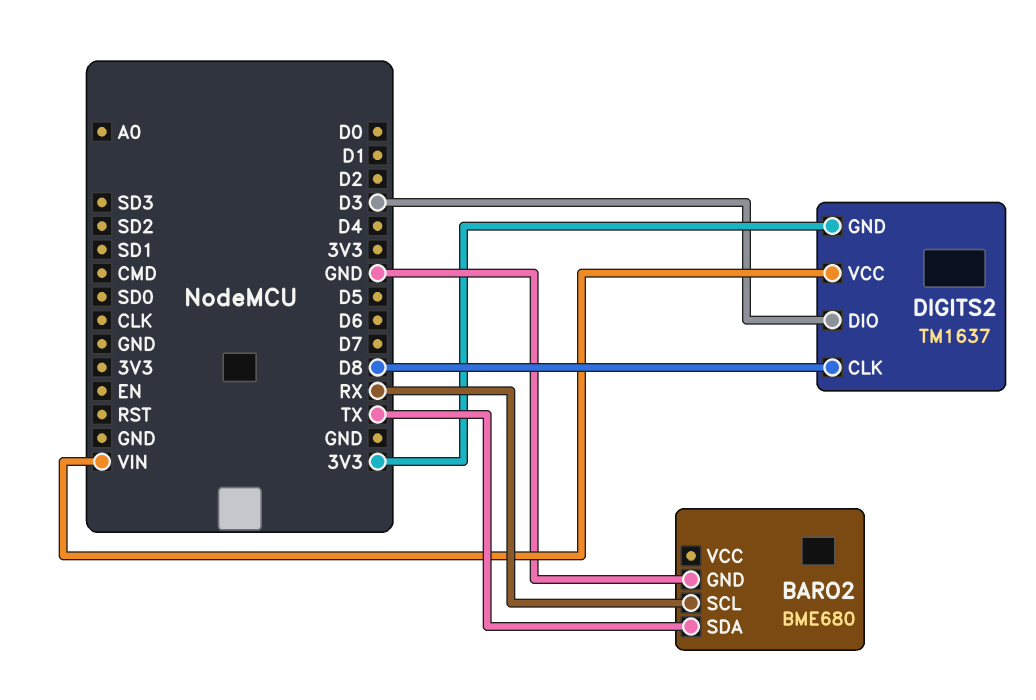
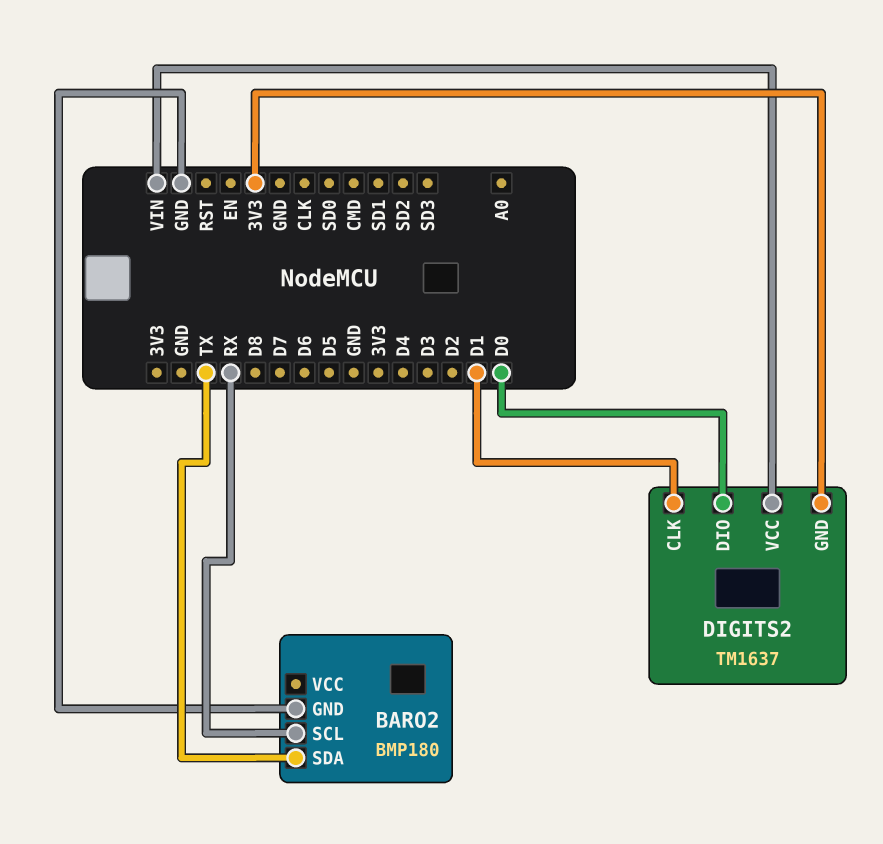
BARO2: BME680 -> BMP180
DIGITS2 pin CLK: D8 -> D1
DIGITS2 pin DIO: D3 -> D0

